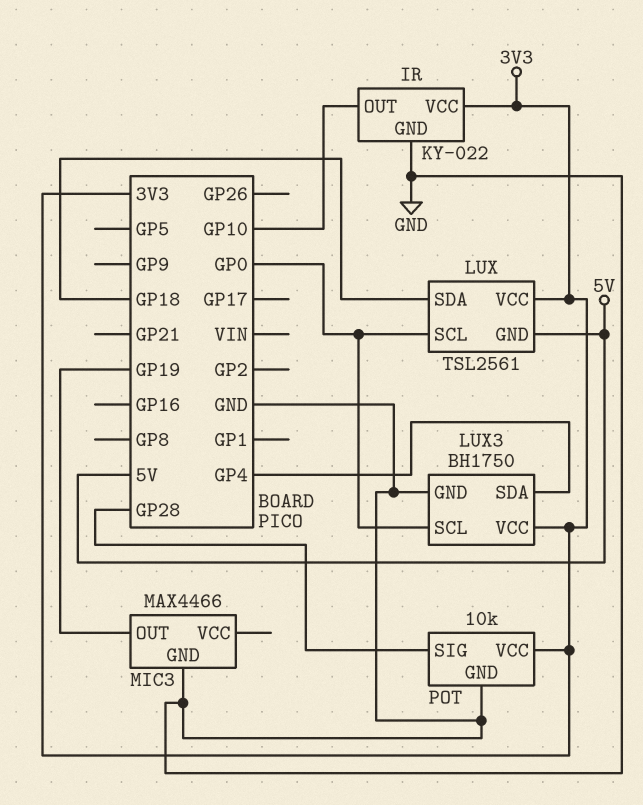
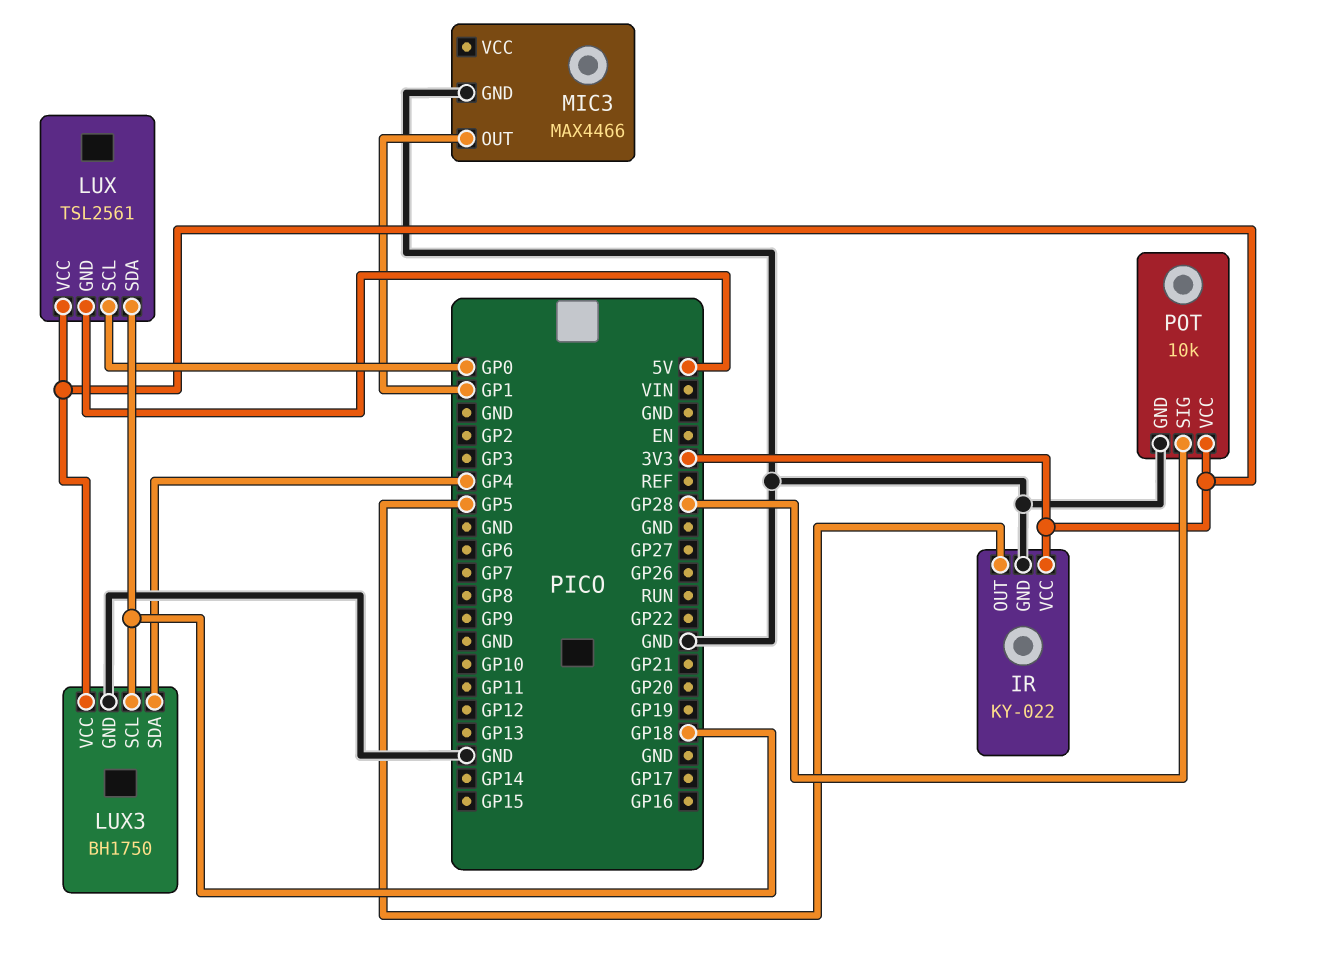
IR pin OUT: GP10 -> GP5
LUX3 pin SCL: GP0 -> GP18
MIC3 pin OUT: GP19 -> GP1

